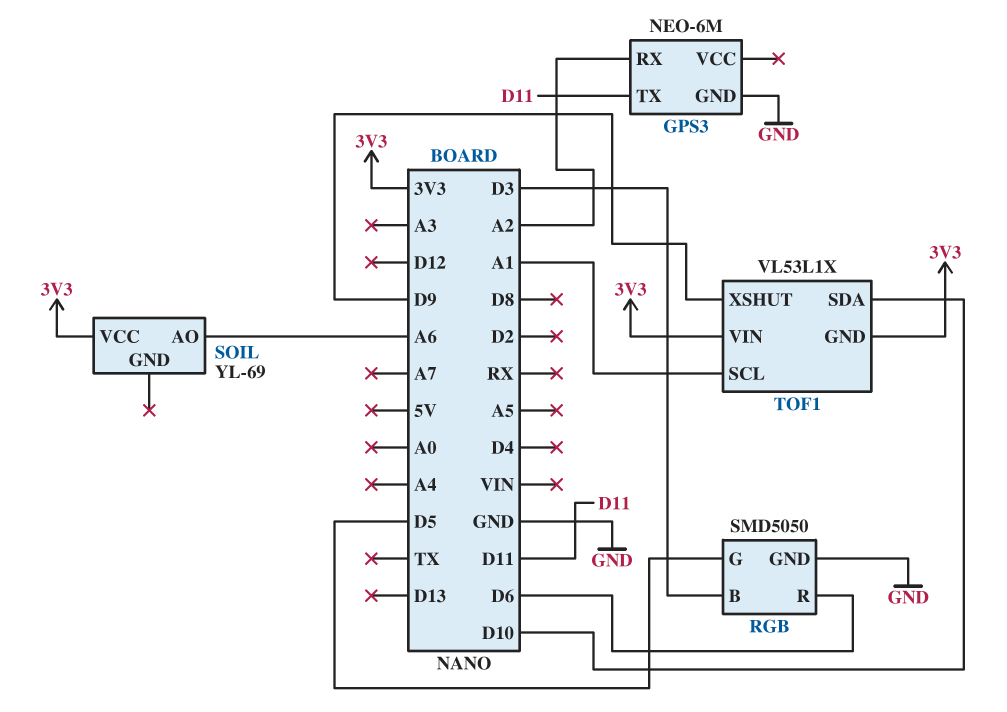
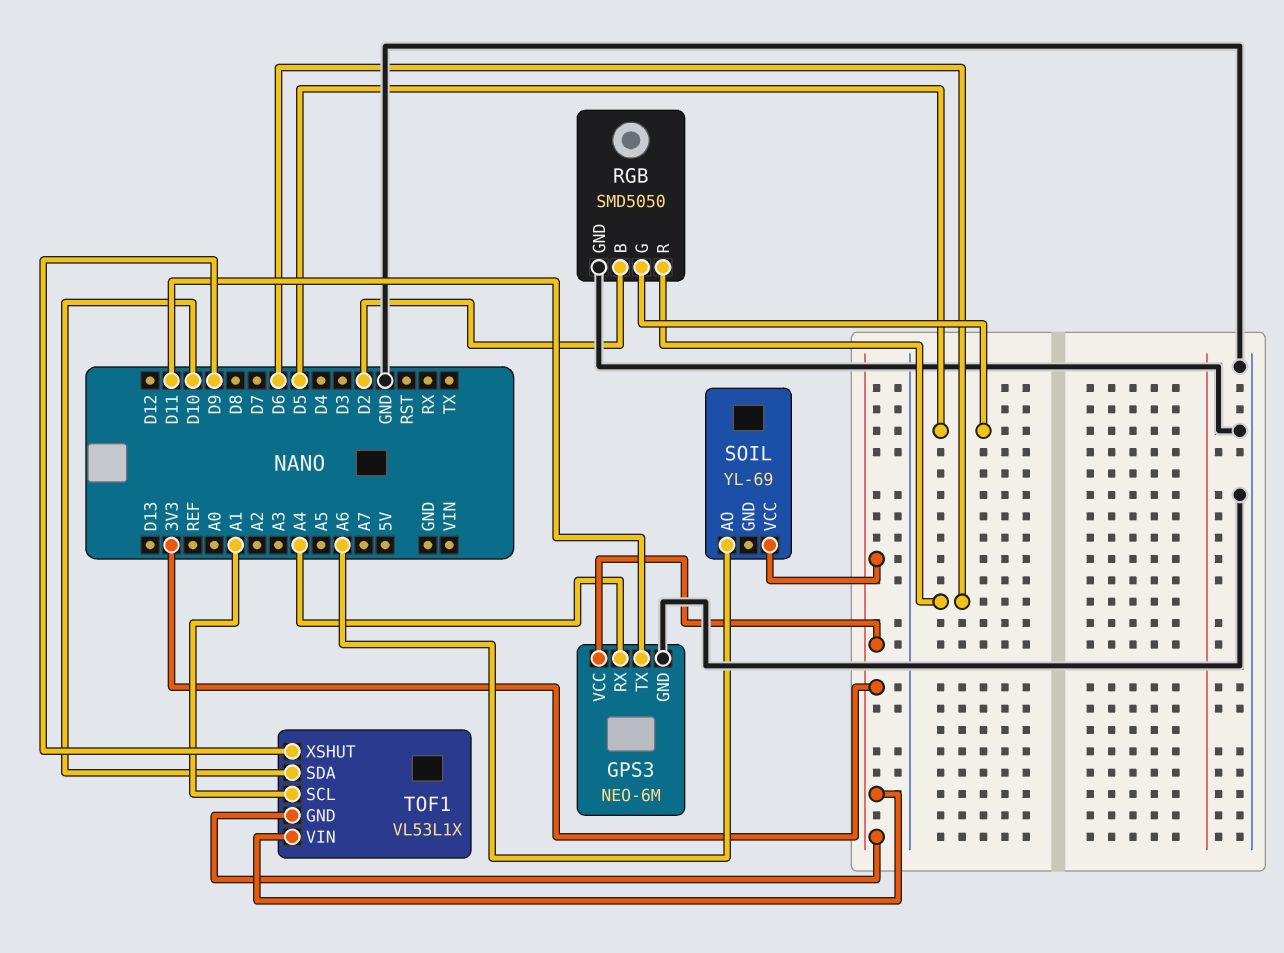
GPS3 pin RX: A2 -> A4
GPS3 pin VCC: none -> 3V3
RGB pin B: D3 -> D2

